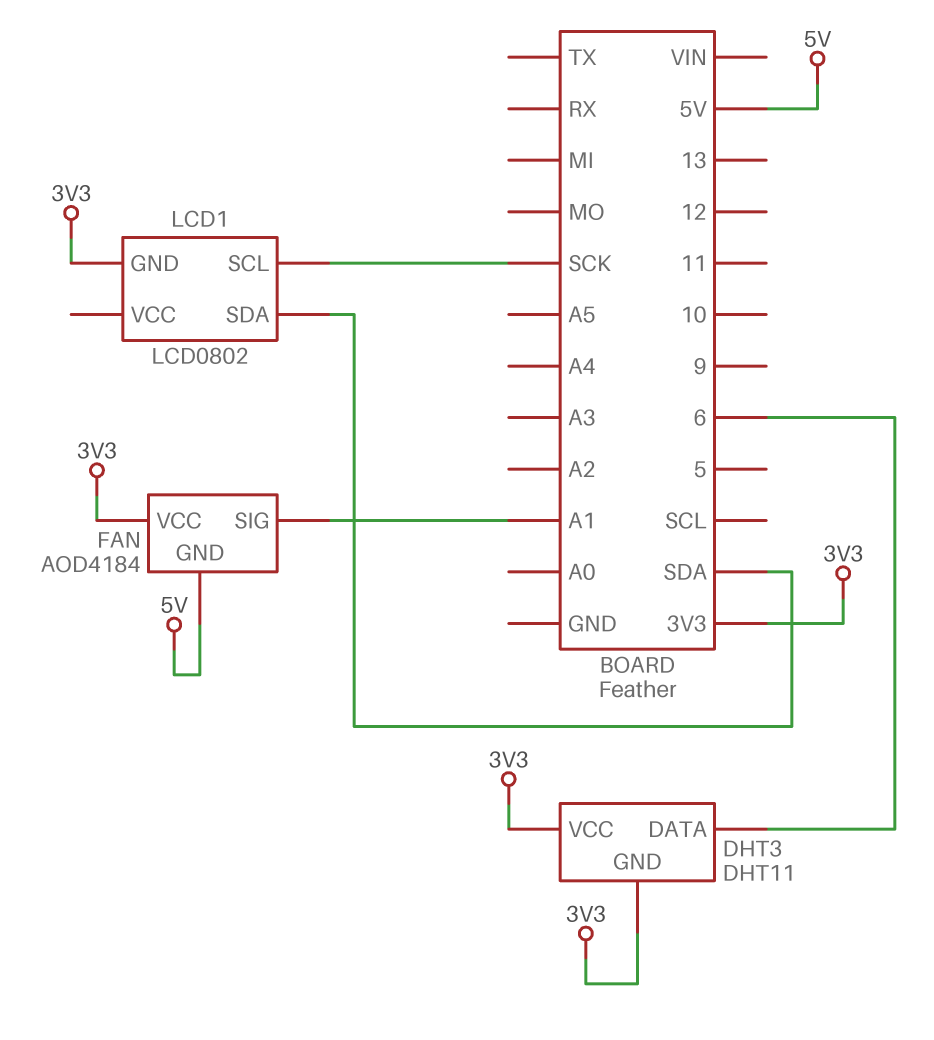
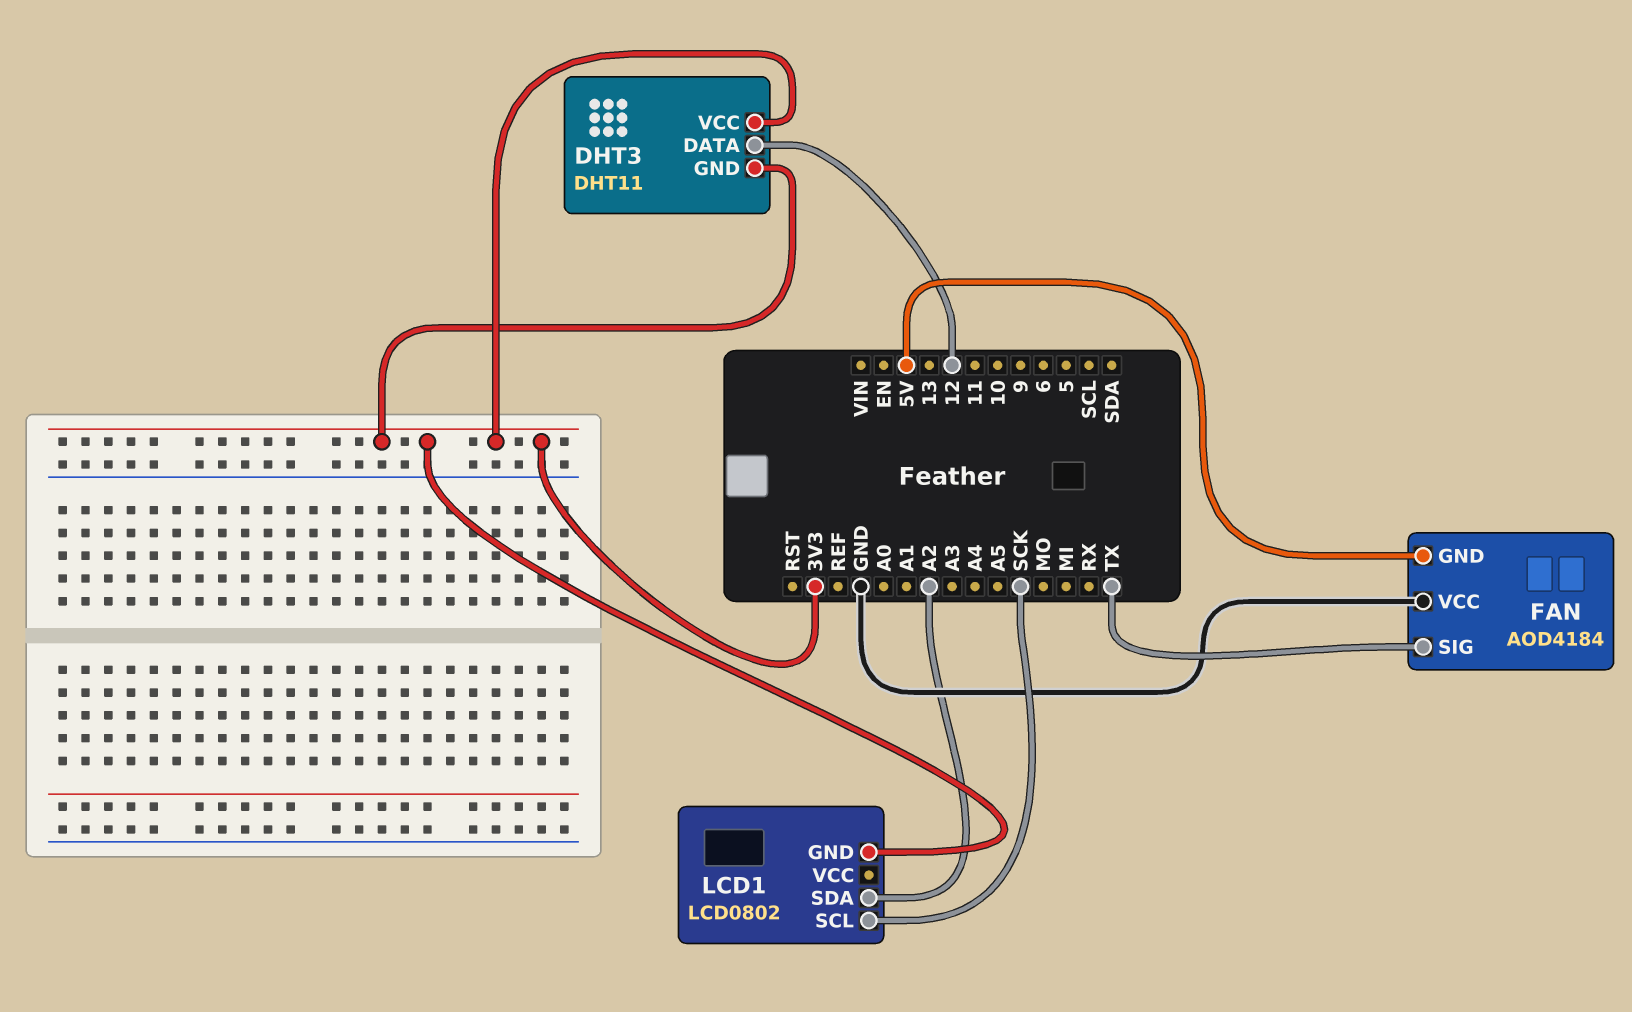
DHT3 pin DATA: 6 -> 12
FAN pin SIG: A1 -> TX
FAN pin VCC: 3V3 -> GND
LCD1 pin SDA: SDA -> A2

